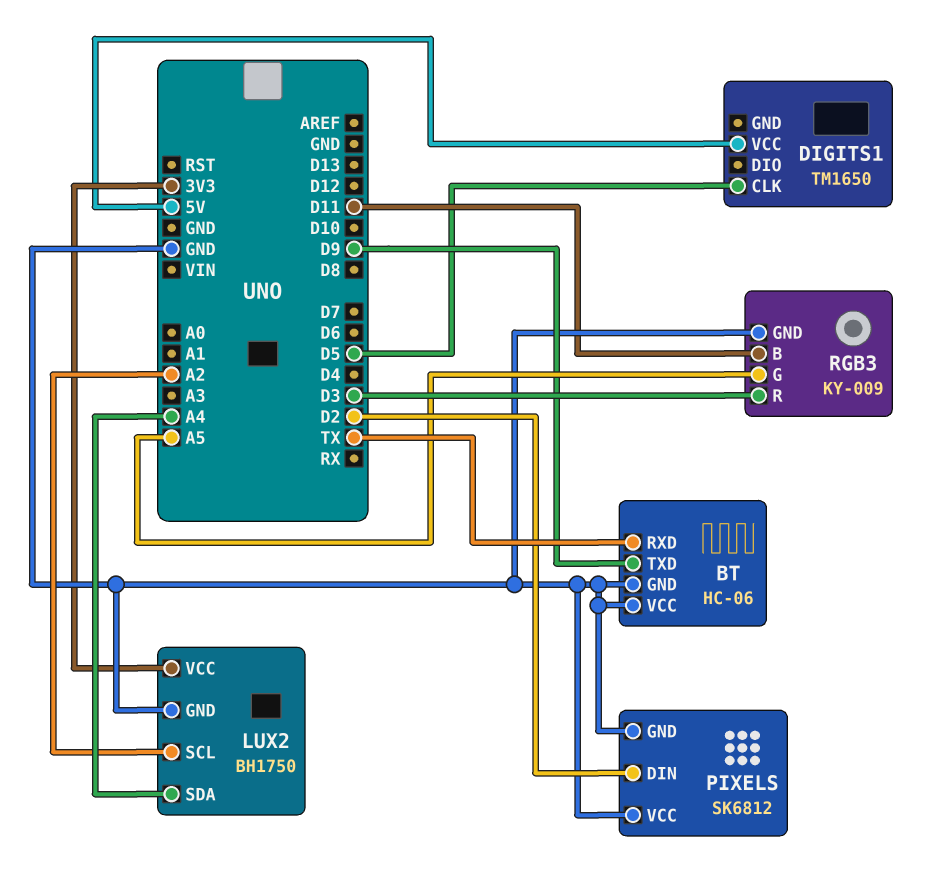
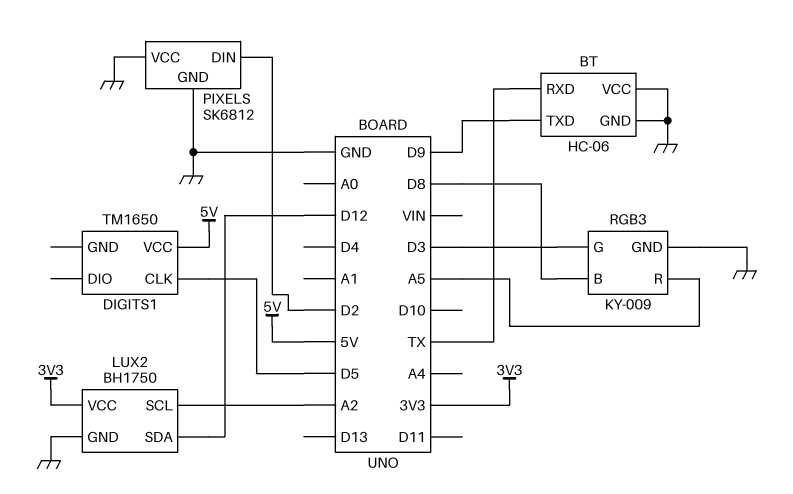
LUX2 pin SDA: A4 -> D12
RGB3 pin B: D11 -> D8
RGB3 pin G: A5 -> D3
RGB3 pin R: D3 -> A5

